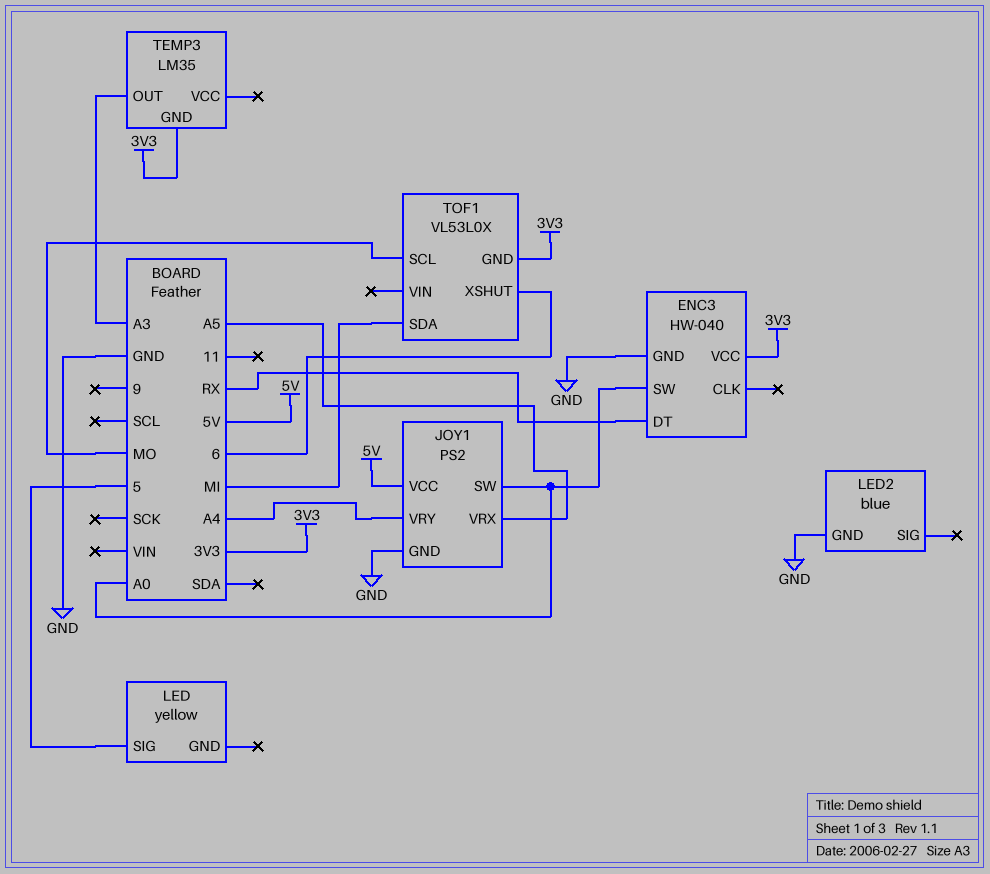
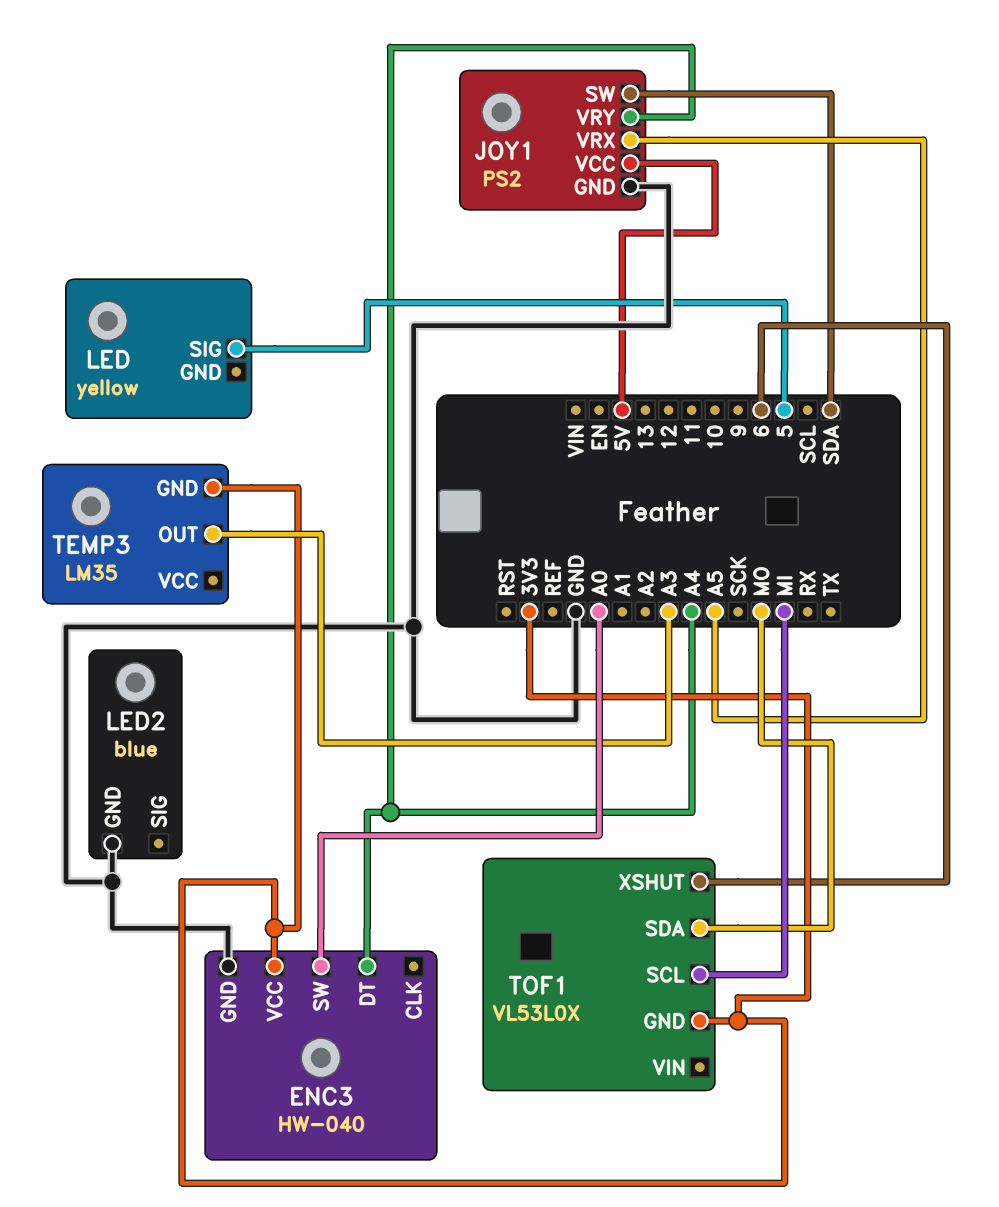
ENC3 pin DT: RX -> A4
JOY1 pin SW: A0 -> SDA
TOF1 pin SCL: MO -> MI
TOF1 pin SDA: MI -> MO

